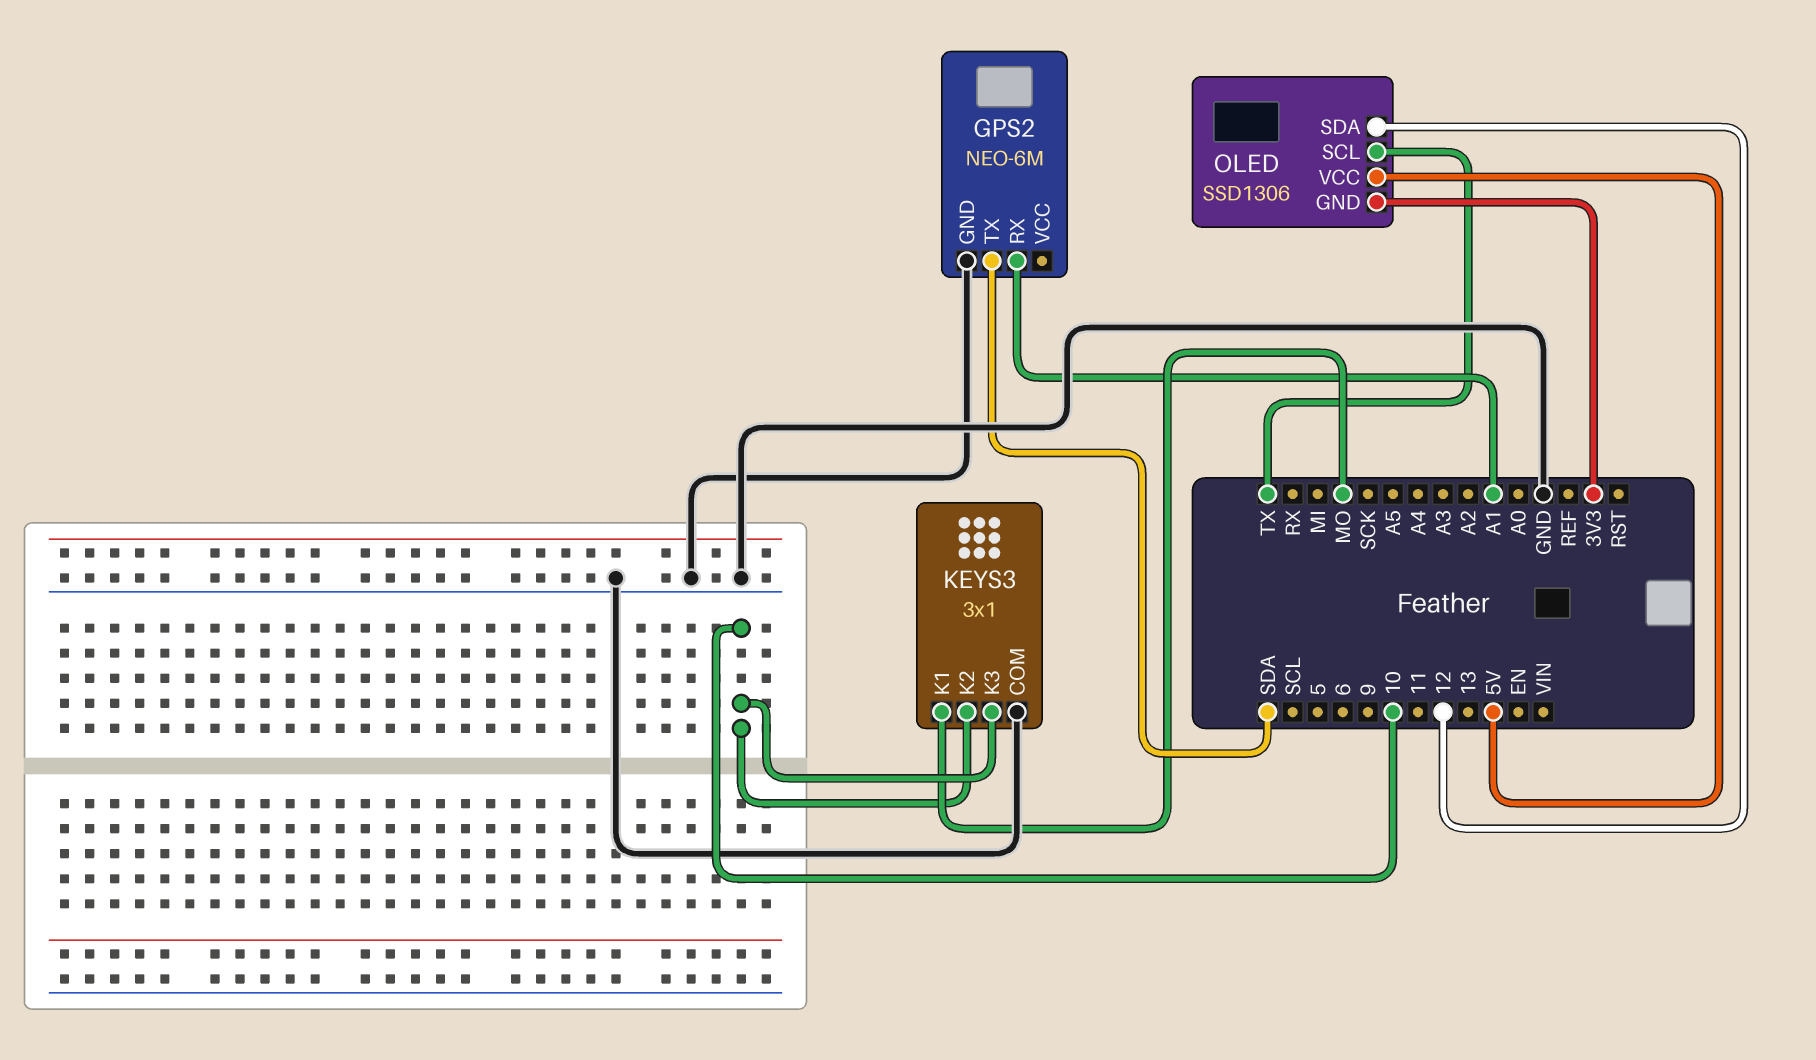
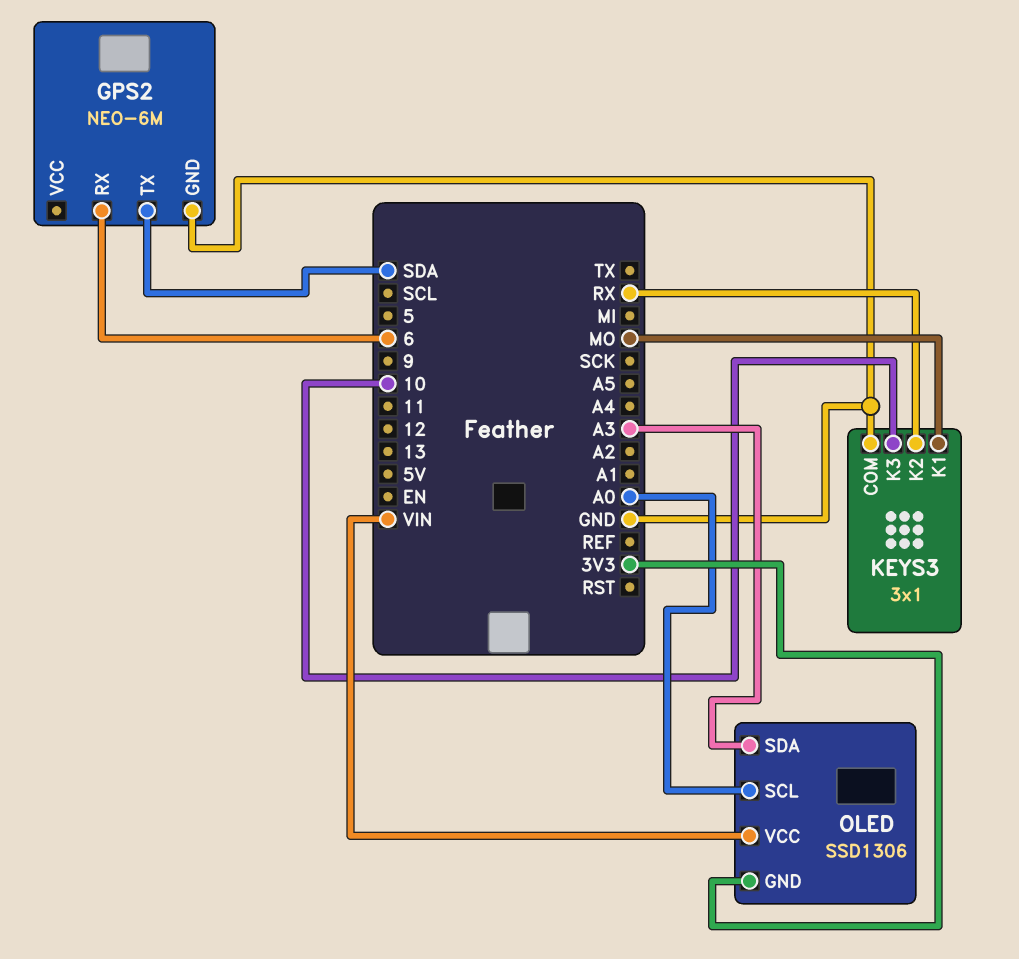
GPS2 pin RX: A1 -> 6
KEYS3 pin K2: 10 -> RX
OLED pin SCL: TX -> A0
OLED pin SDA: 12 -> A3
OLED pin VCC: 5V -> VIN

